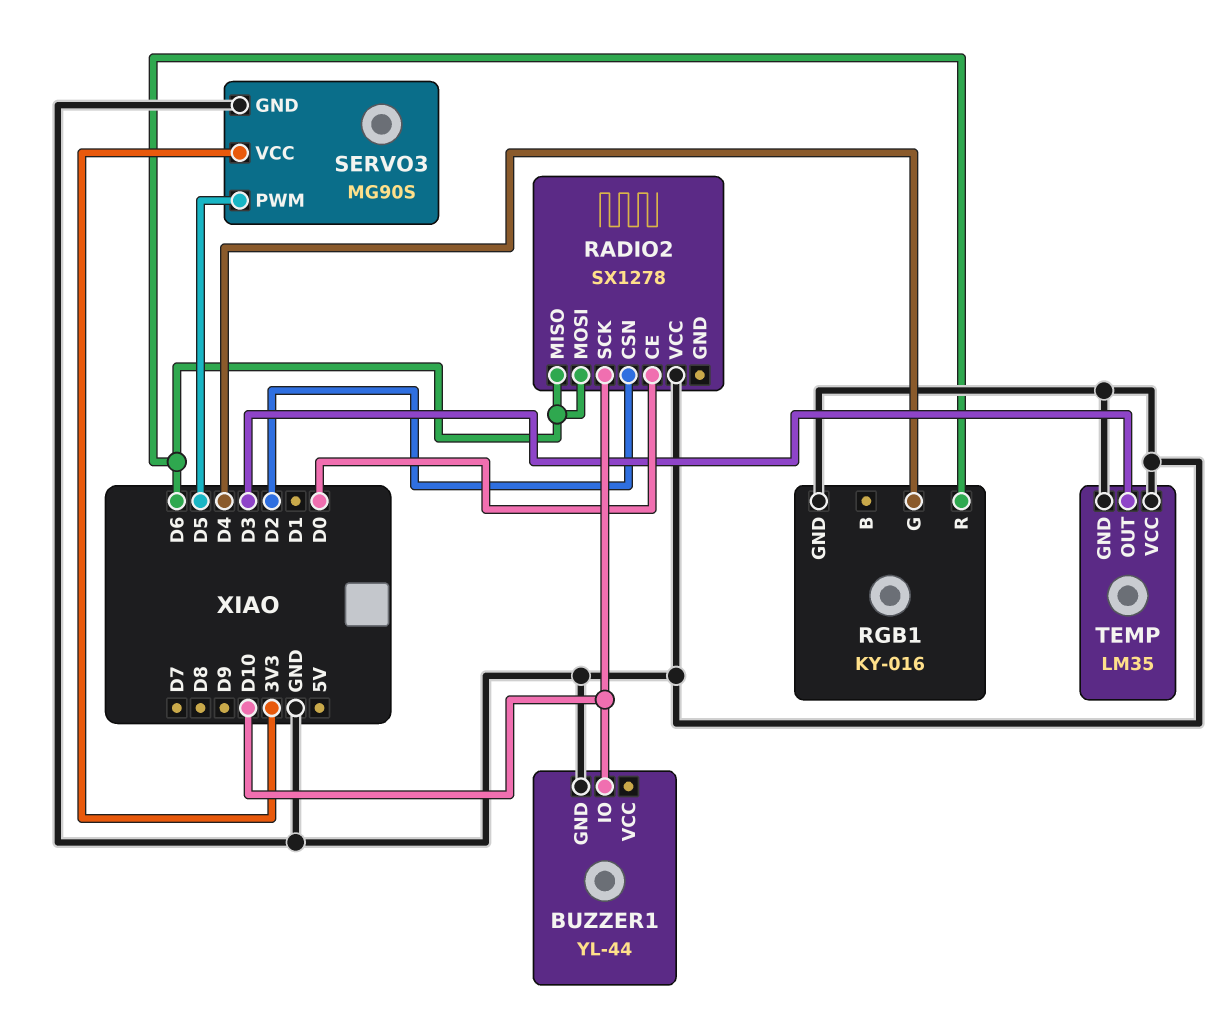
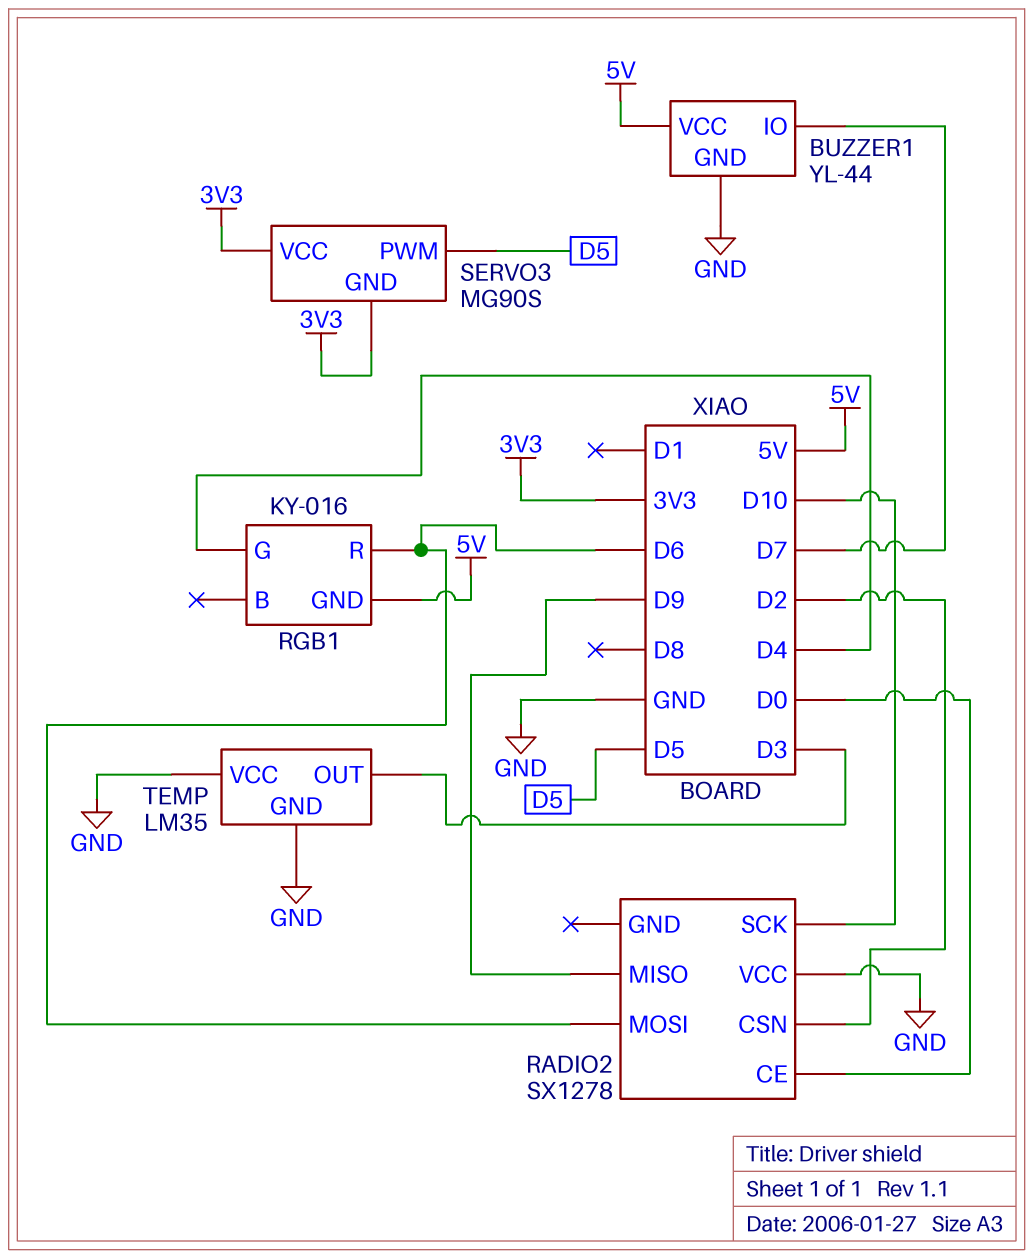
BUZZER1 pin IO: D10 -> D7
BUZZER1 pin VCC: none -> 5V
RADIO2 pin MISO: D6 -> D9
RGB1 pin GND: GND -> 5V
SERVO3 pin GND: GND -> 3V3

